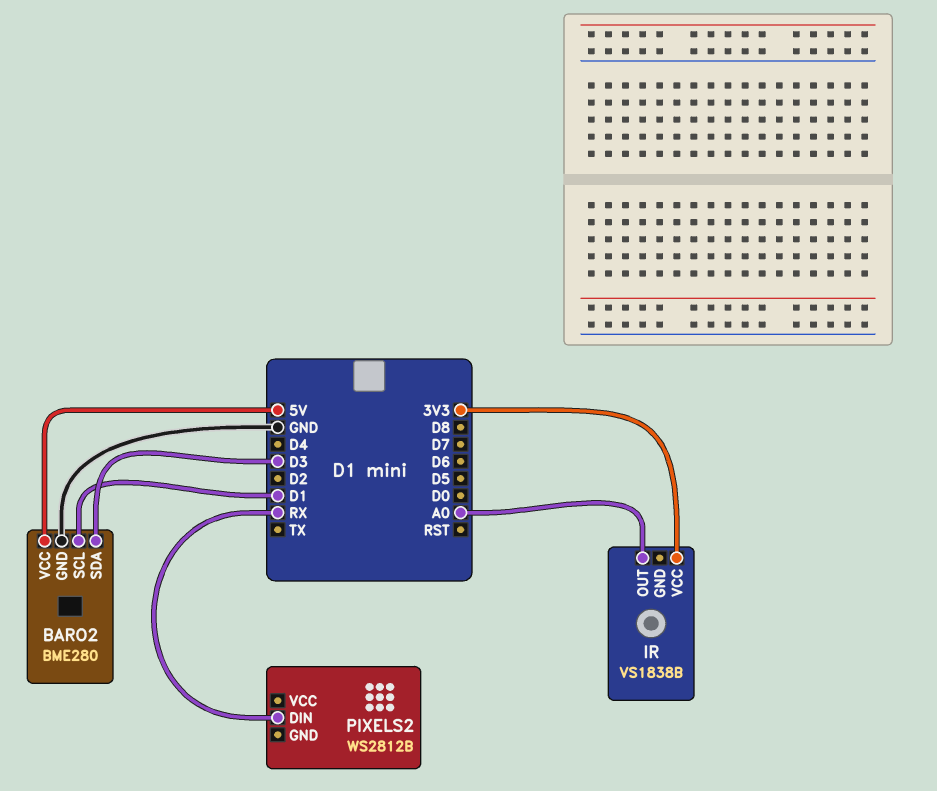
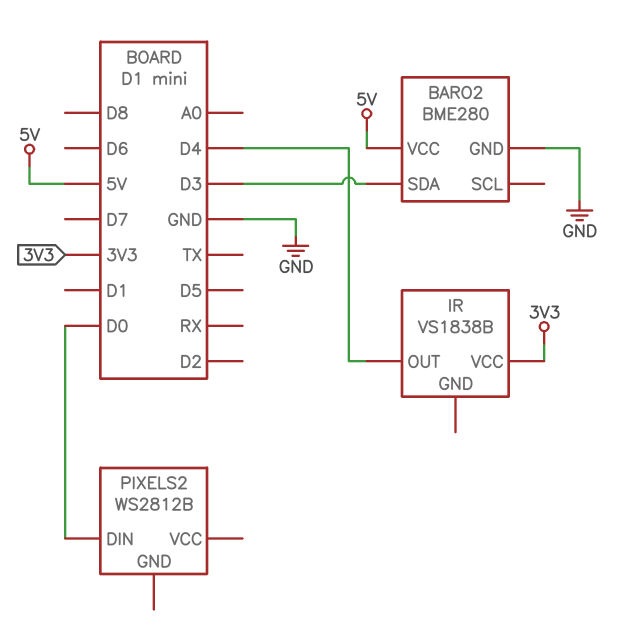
BARO2 pin SCL: D1 -> none
IR pin OUT: A0 -> D4
PIXELS2 pin DIN: RX -> D0

